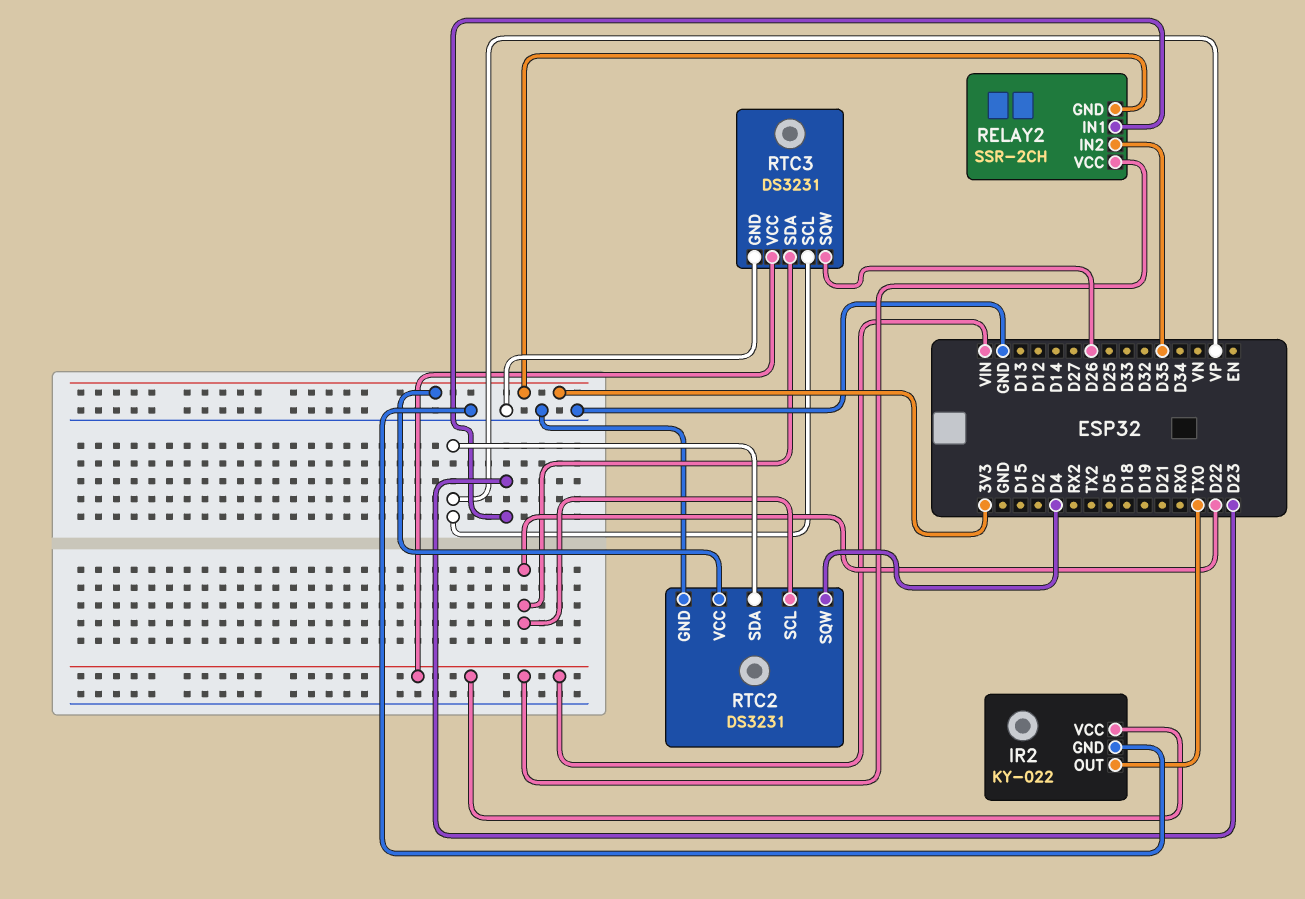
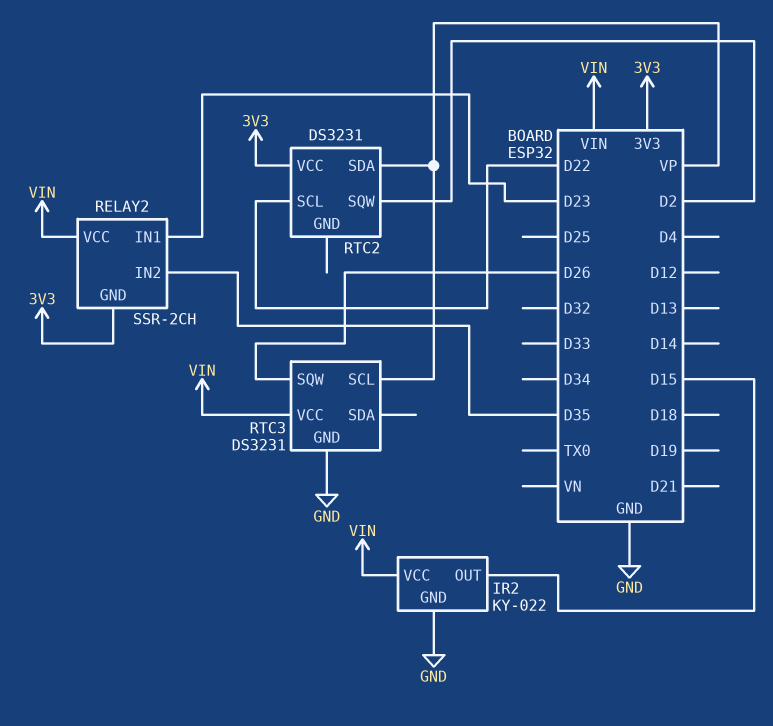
IR2 pin OUT: TX0 -> D15
RTC2 pin GND: GND -> none
RTC2 pin SQW: D4 -> D2
RTC3 pin SDA: D22 -> none

